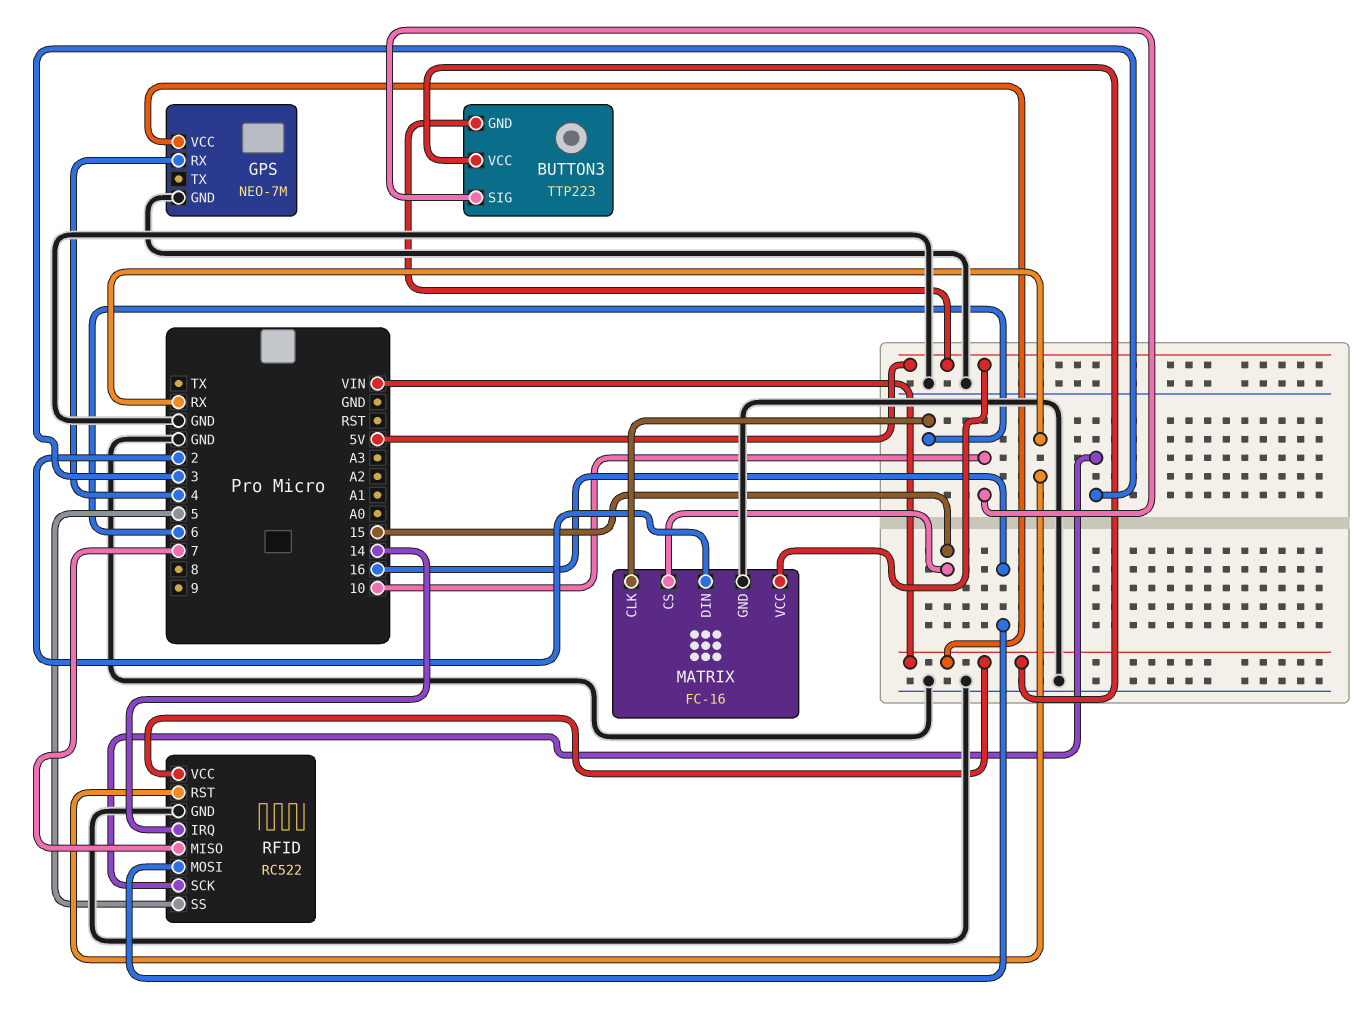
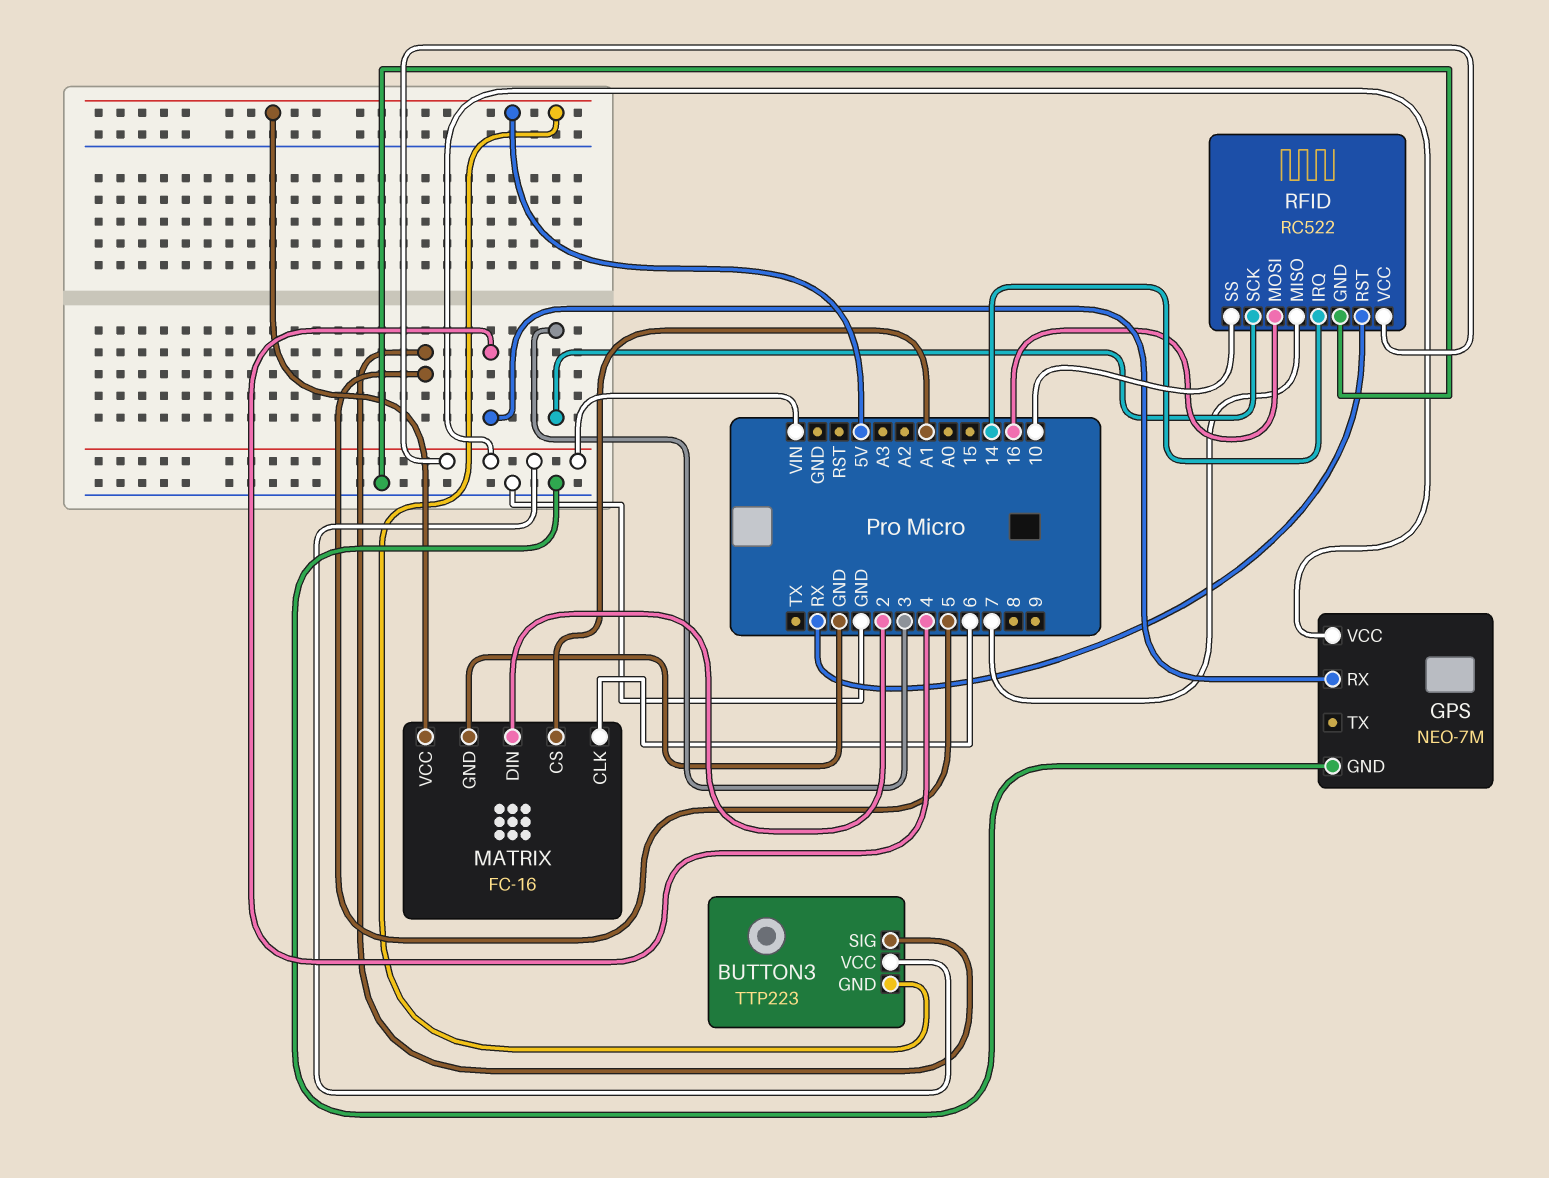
BUTTON3 pin SIG: 10 -> 5
MATRIX pin CS: 15 -> A1
RFID pin SS: 5 -> 10

